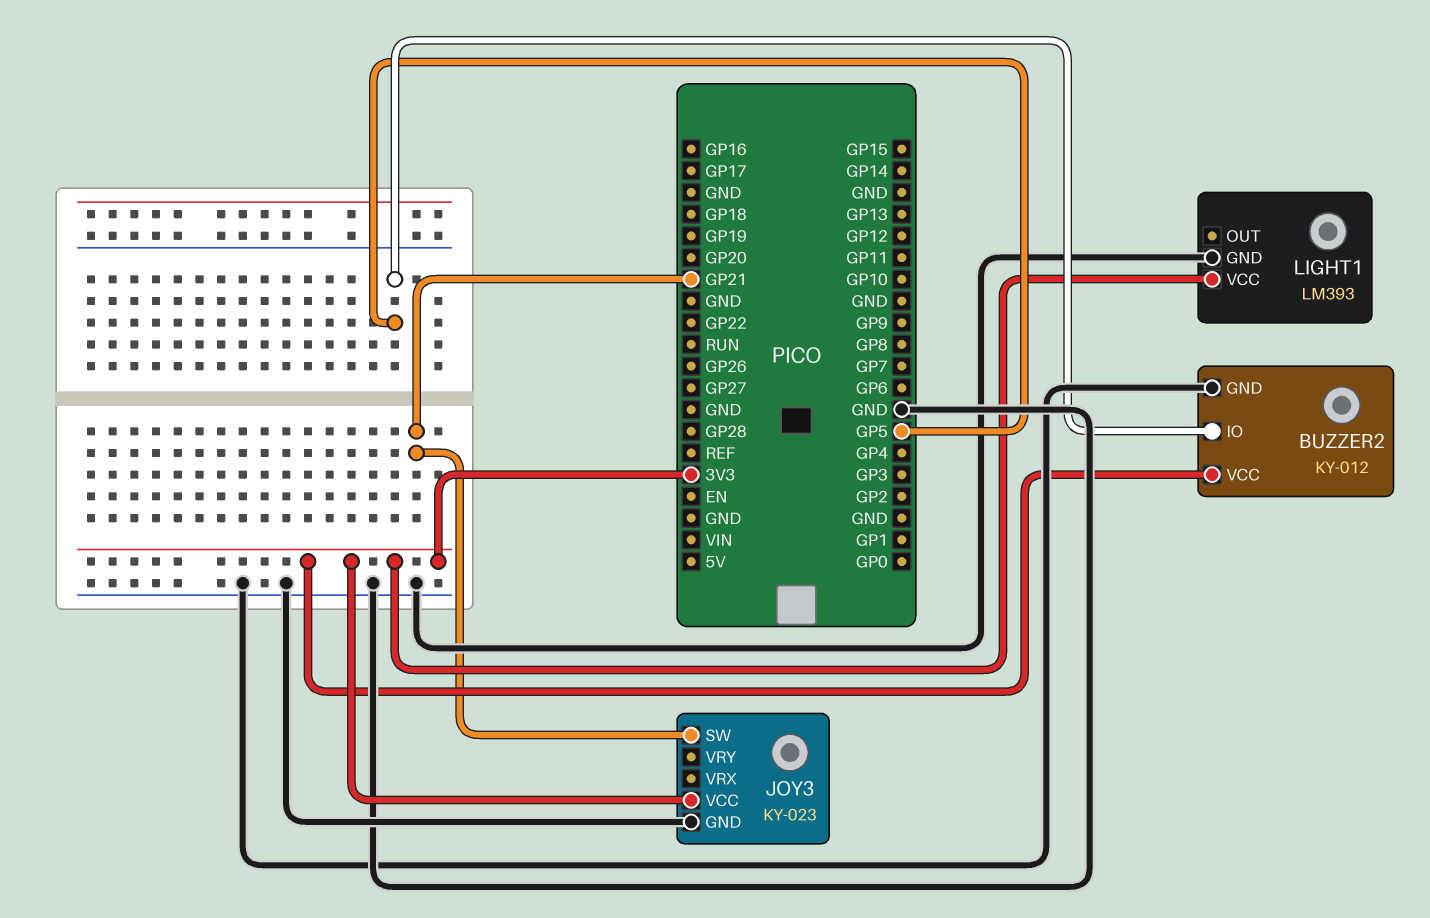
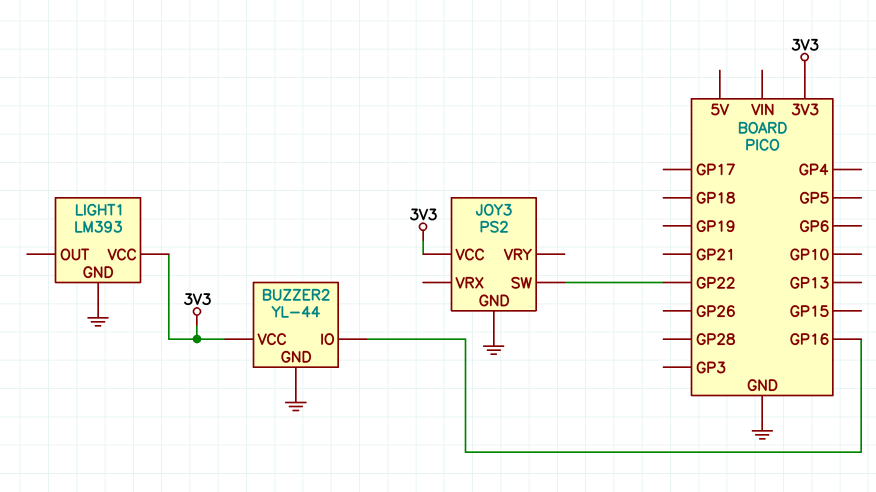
BUZZER2: KY-012 -> YL-44
BUZZER2 pin IO: GP5 -> GP16
JOY3: KY-023 -> PS2
JOY3 pin SW: GP21 -> GP22

